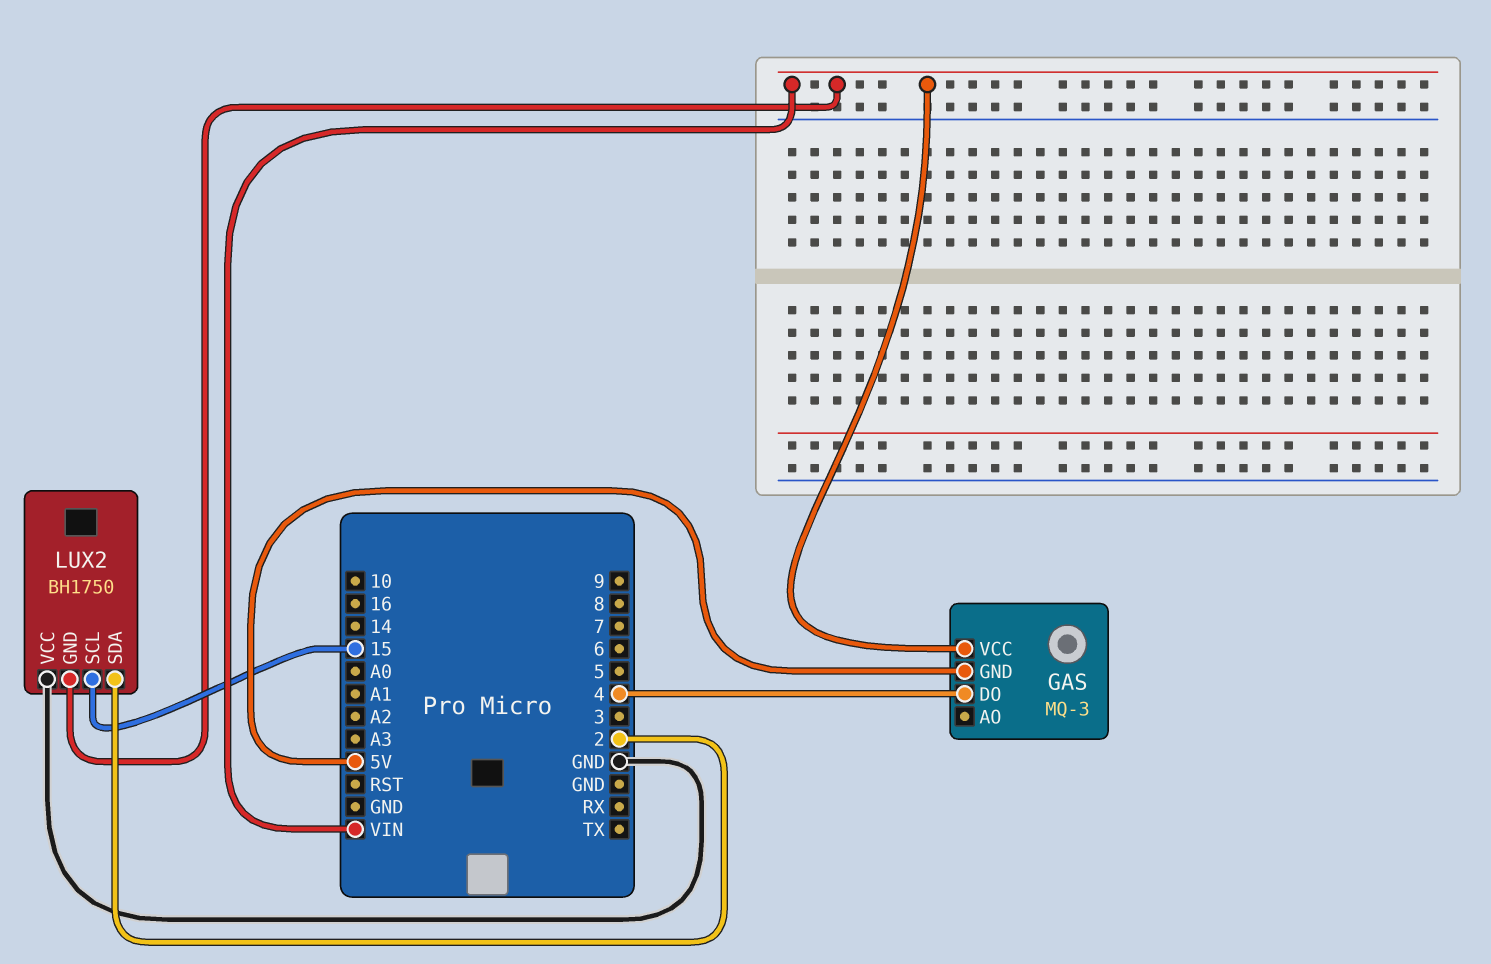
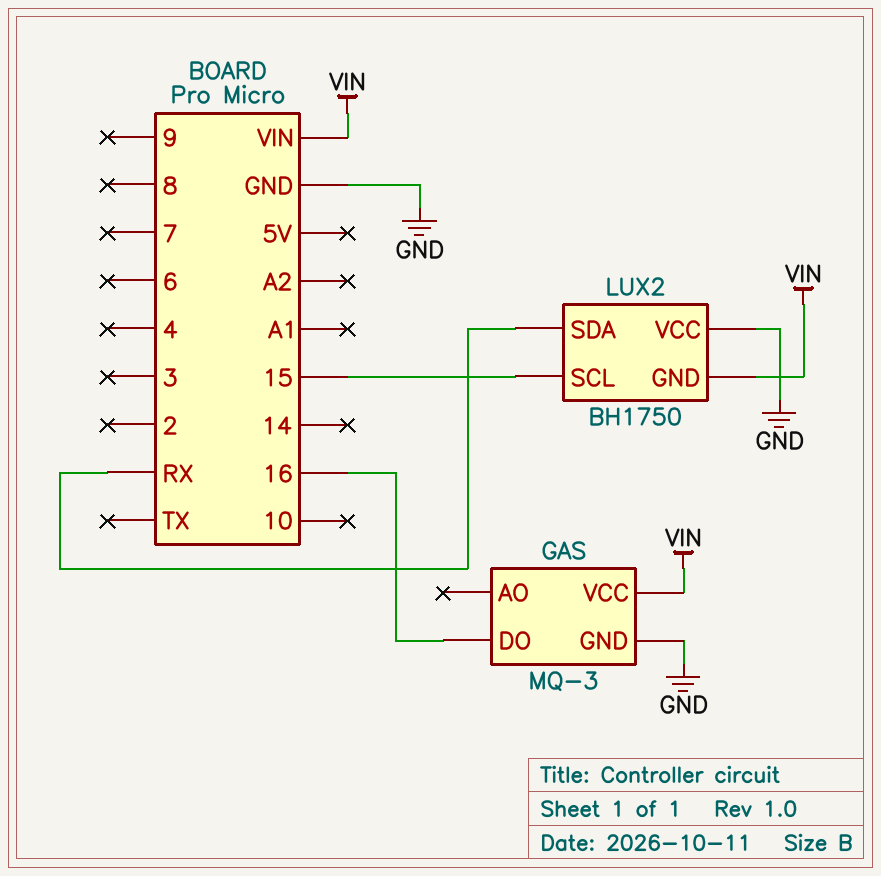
GAS pin DO: 4 -> 16
GAS pin GND: 5V -> GND
LUX2 pin SDA: 2 -> RX

